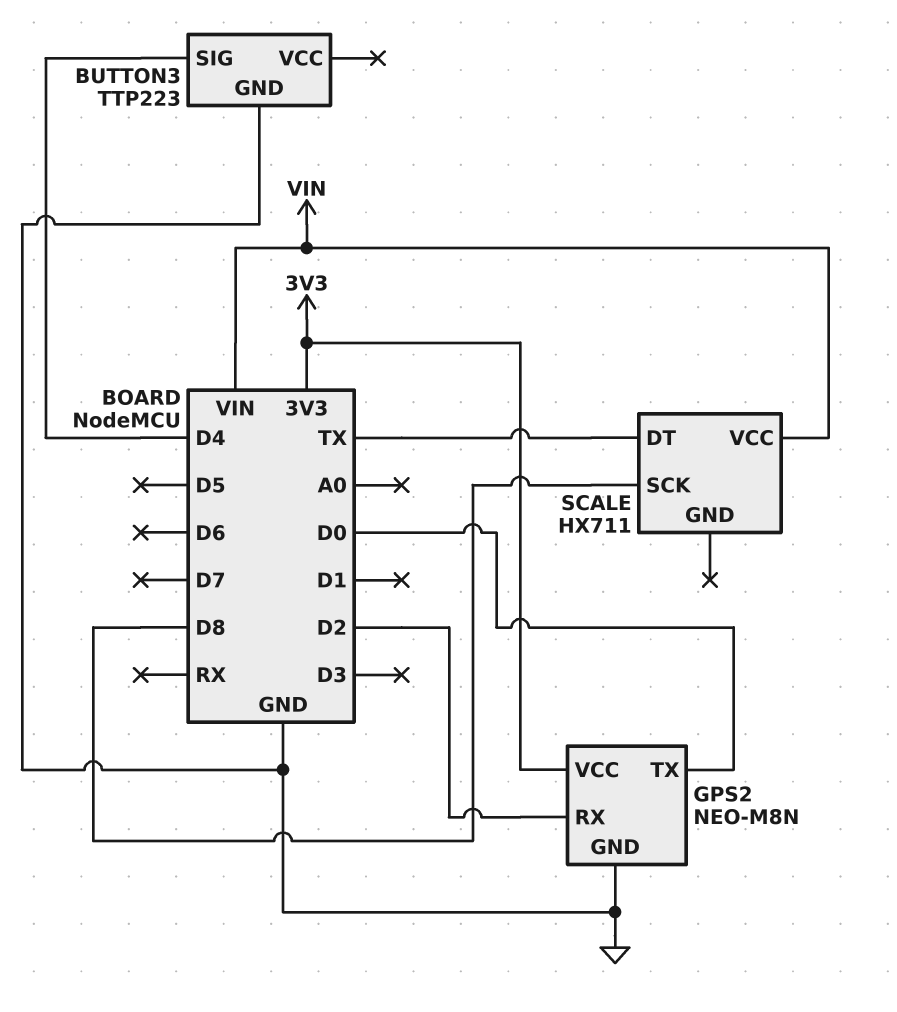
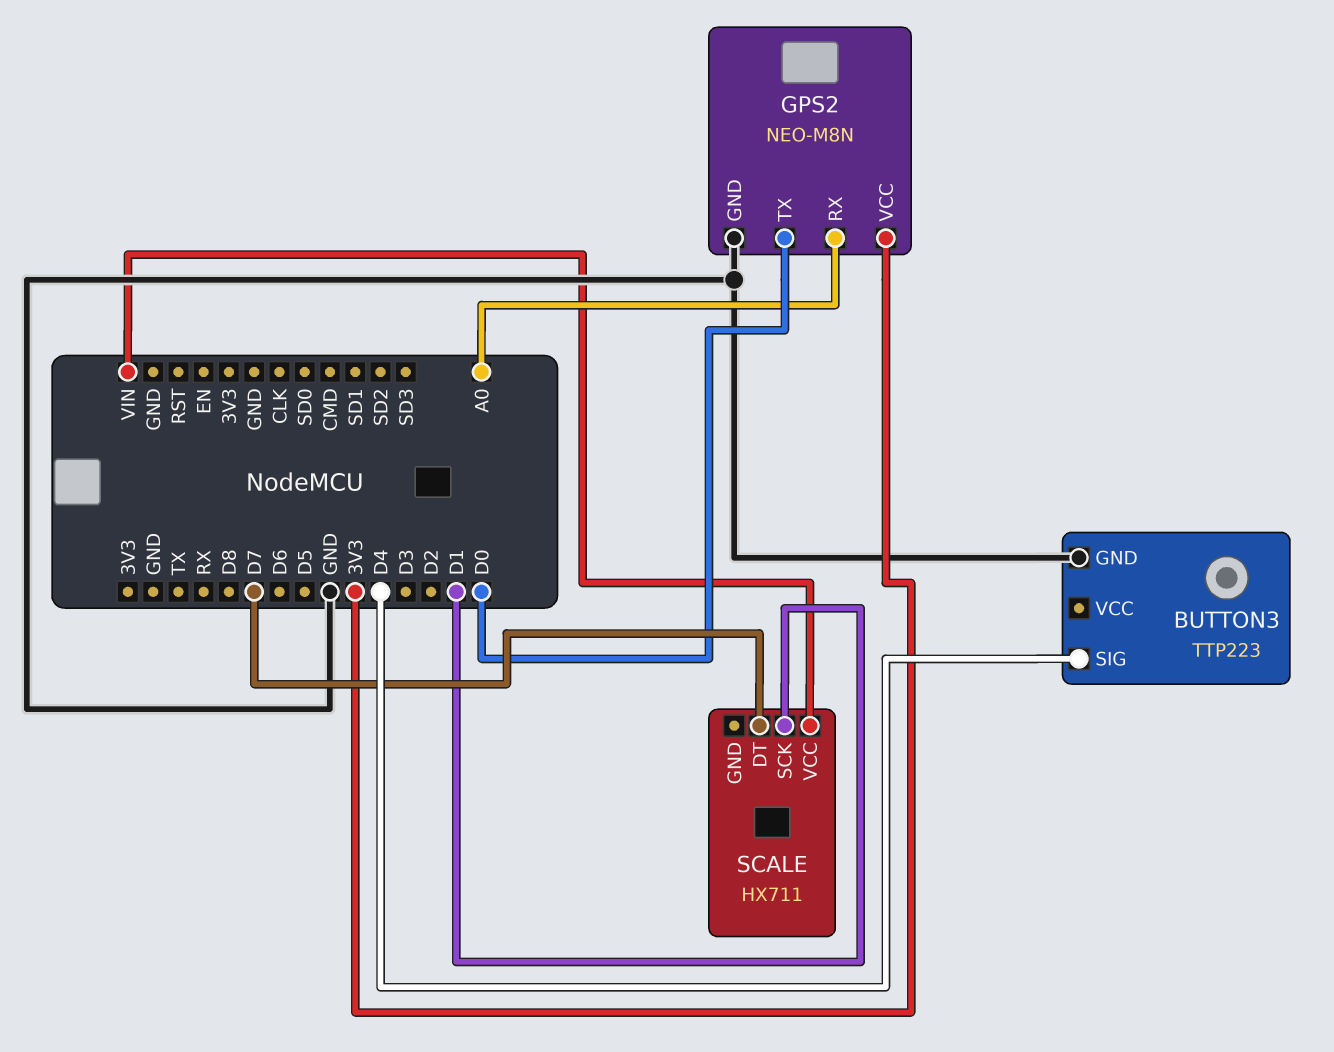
GPS2 pin RX: D2 -> A0
SCALE pin DT: TX -> D7
SCALE pin SCK: D8 -> D1

